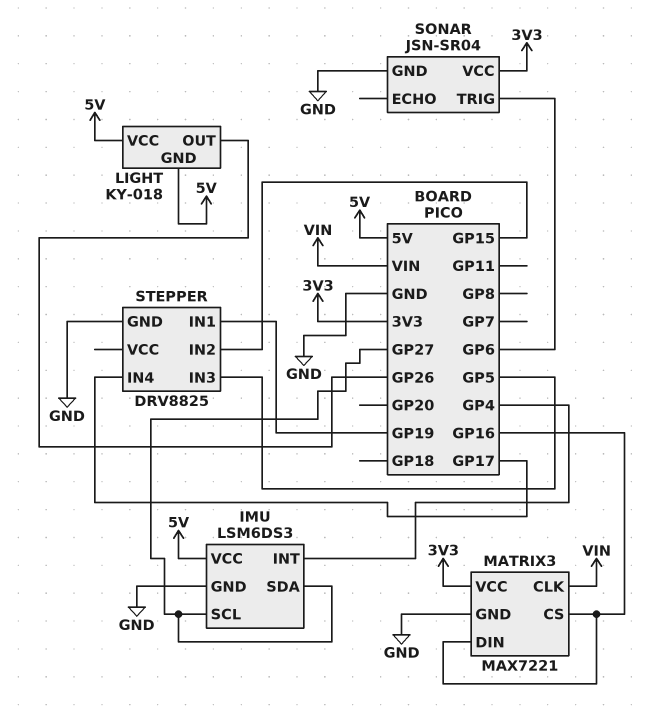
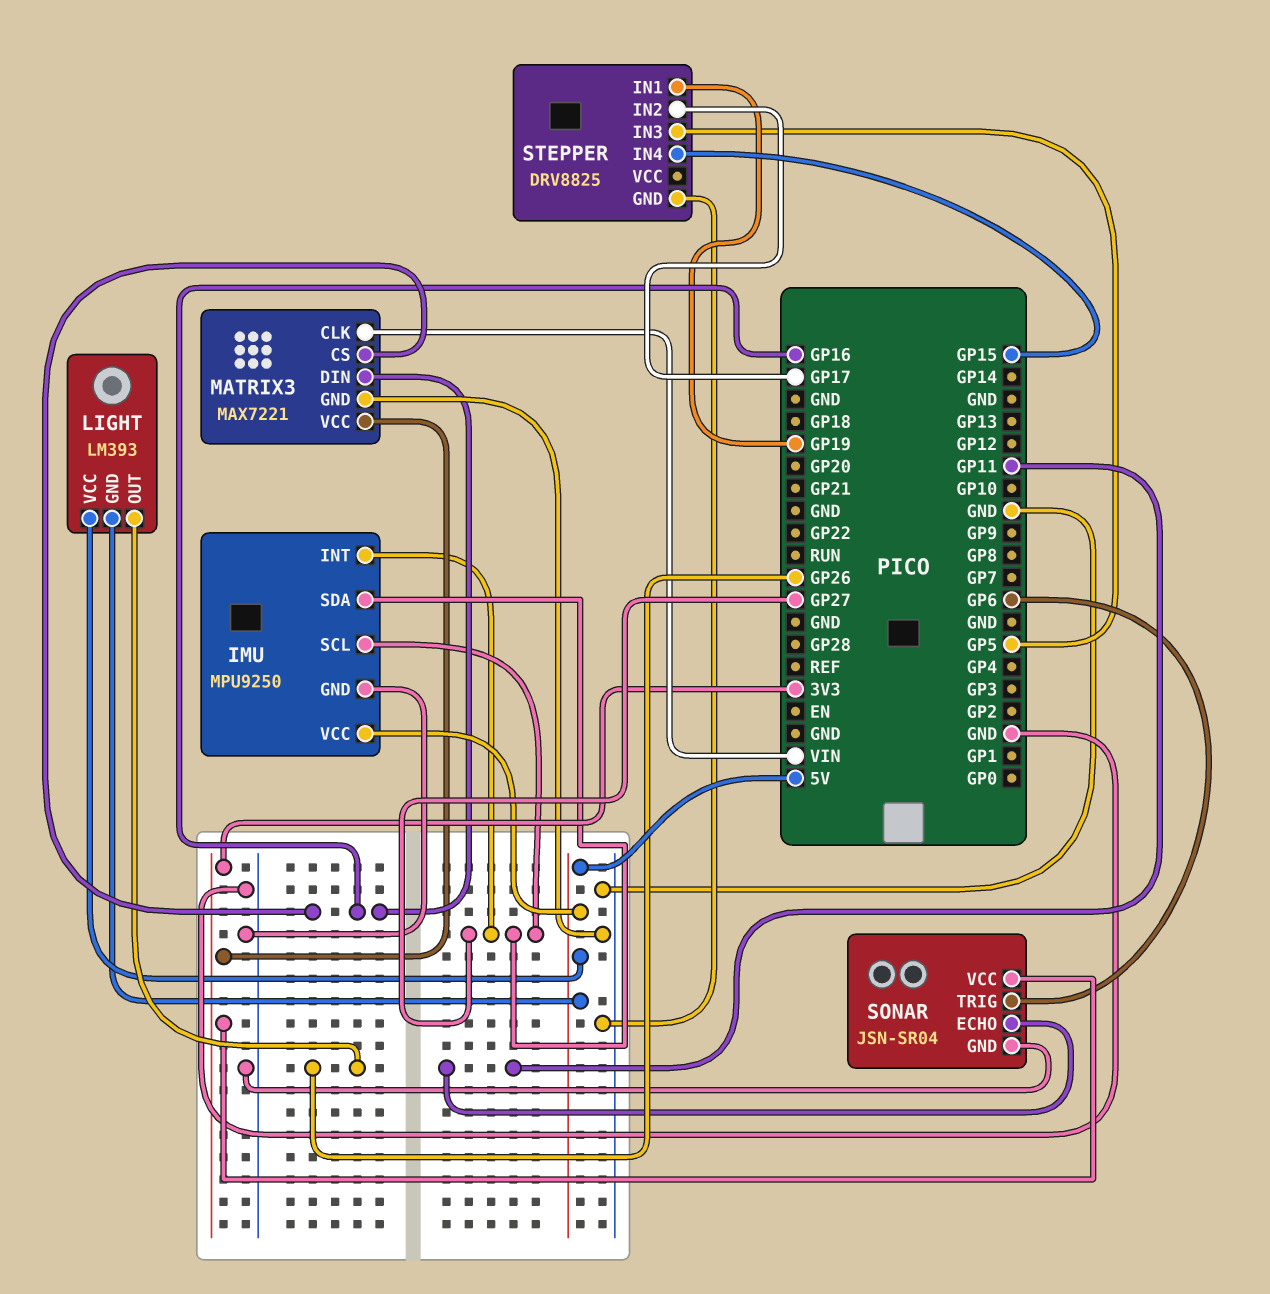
IMU: LSM6DS3 -> MPU9250
IMU pin INT: GP4 -> GP27
LIGHT: KY-018 -> LM393
SONAR pin ECHO: none -> GP11
STEPPER pin IN2: GP15 -> GP17
STEPPER pin IN4: GP17 -> GP15

